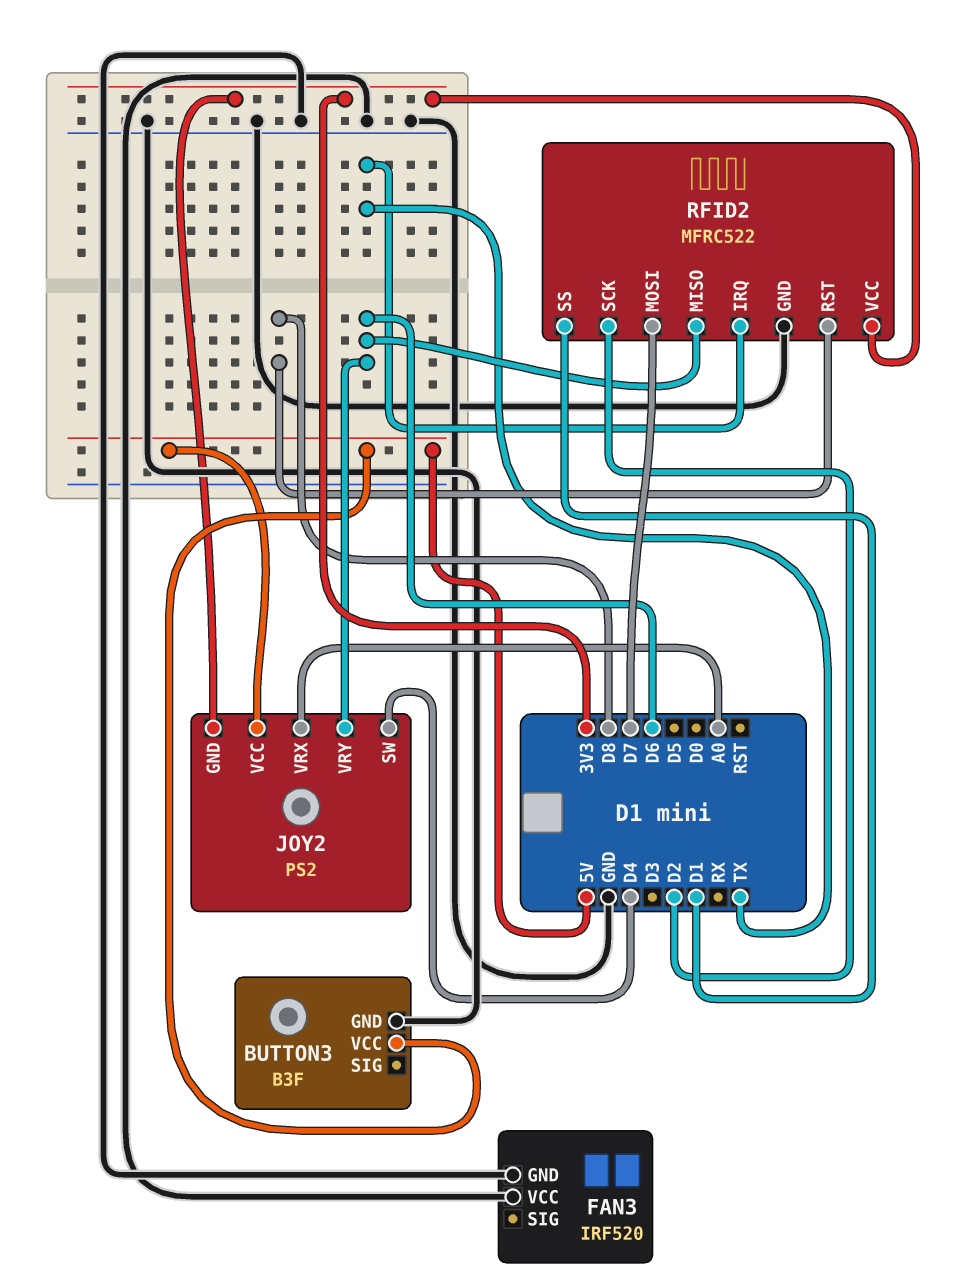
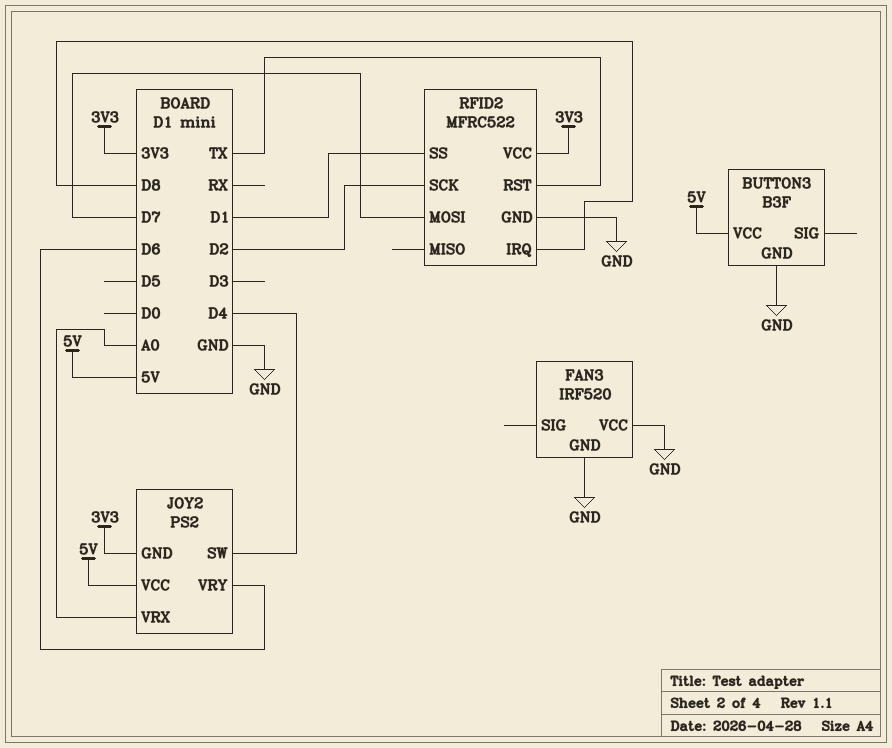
RFID2 pin IRQ: TX -> D8
RFID2 pin MISO: D6 -> none
RFID2 pin RST: D8 -> TX

